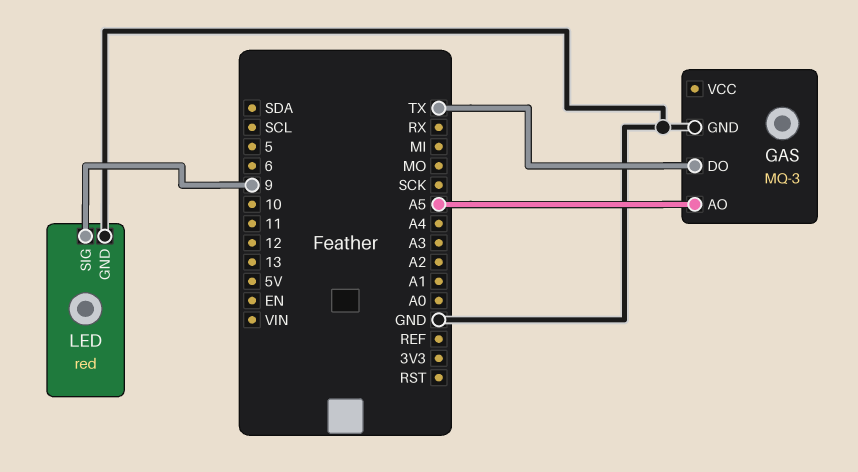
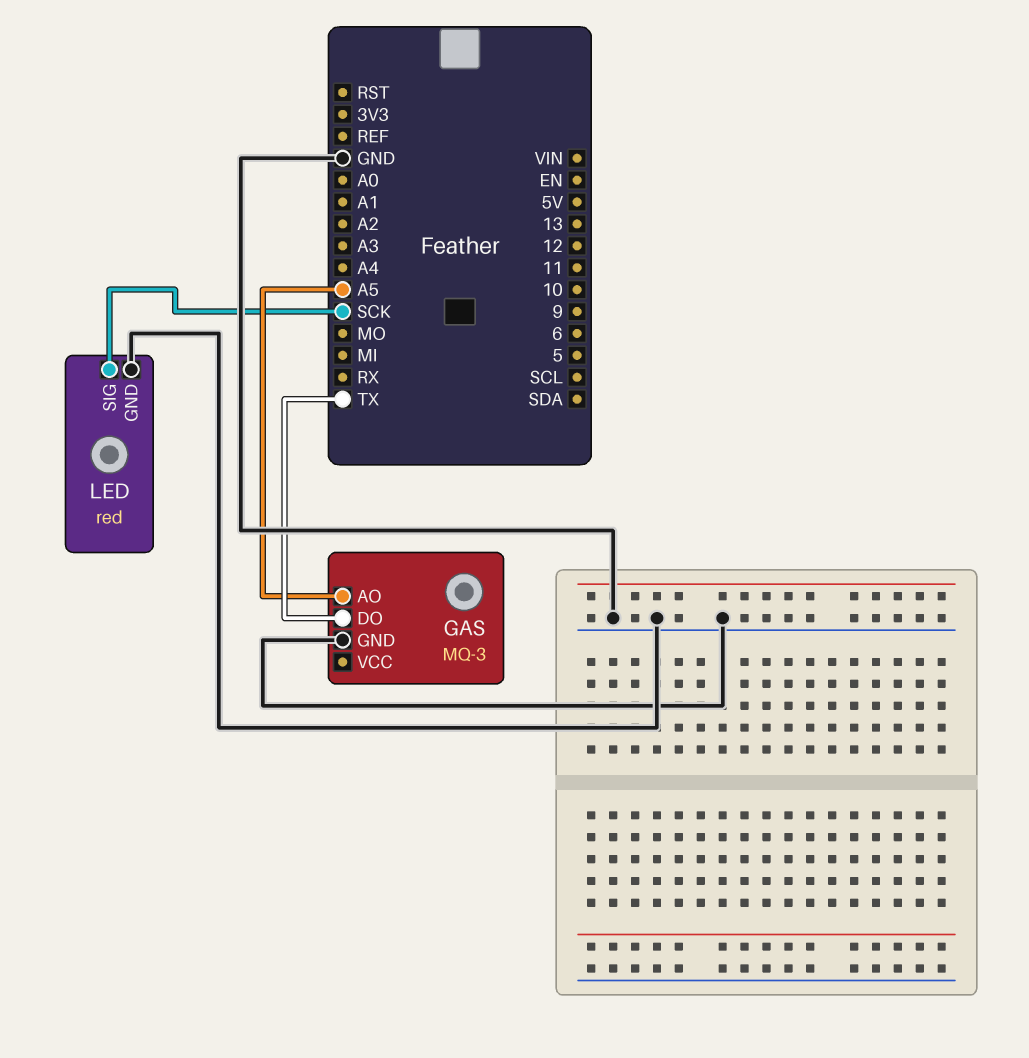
LED pin SIG: 9 -> SCK

